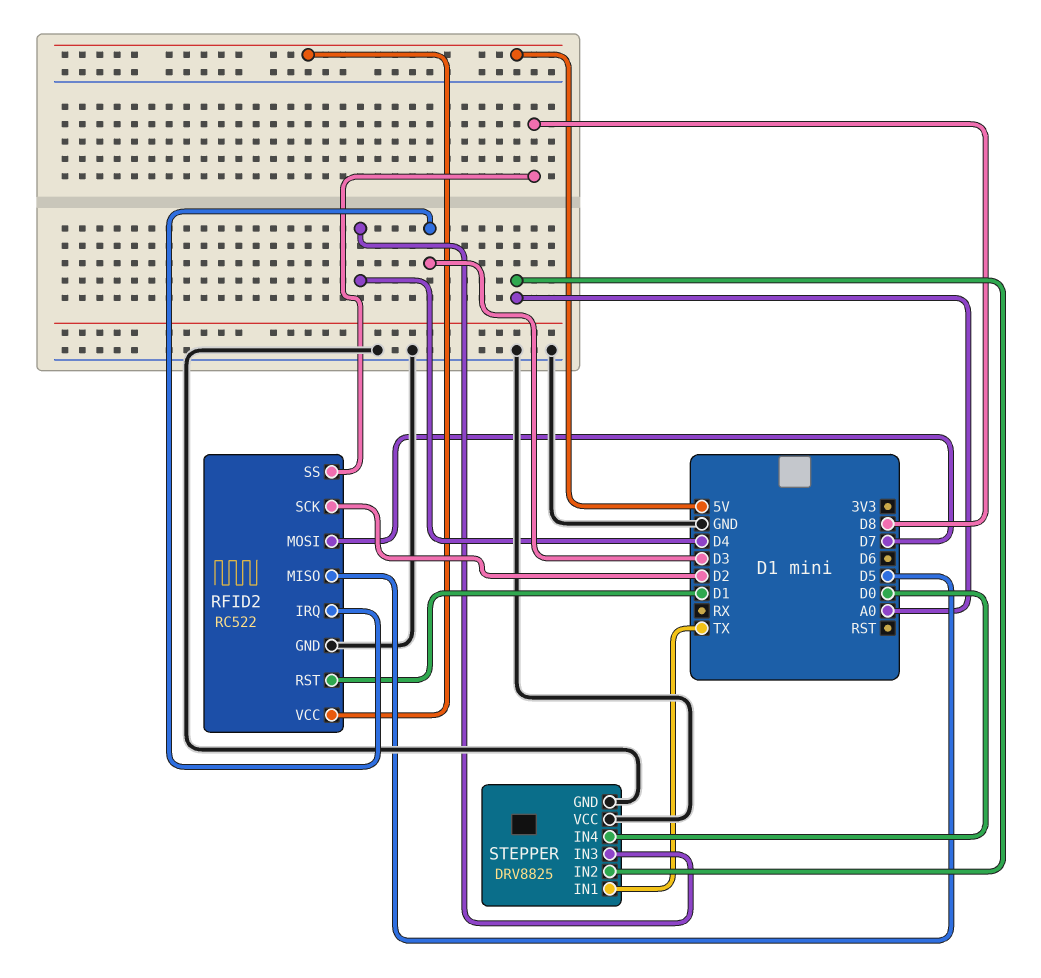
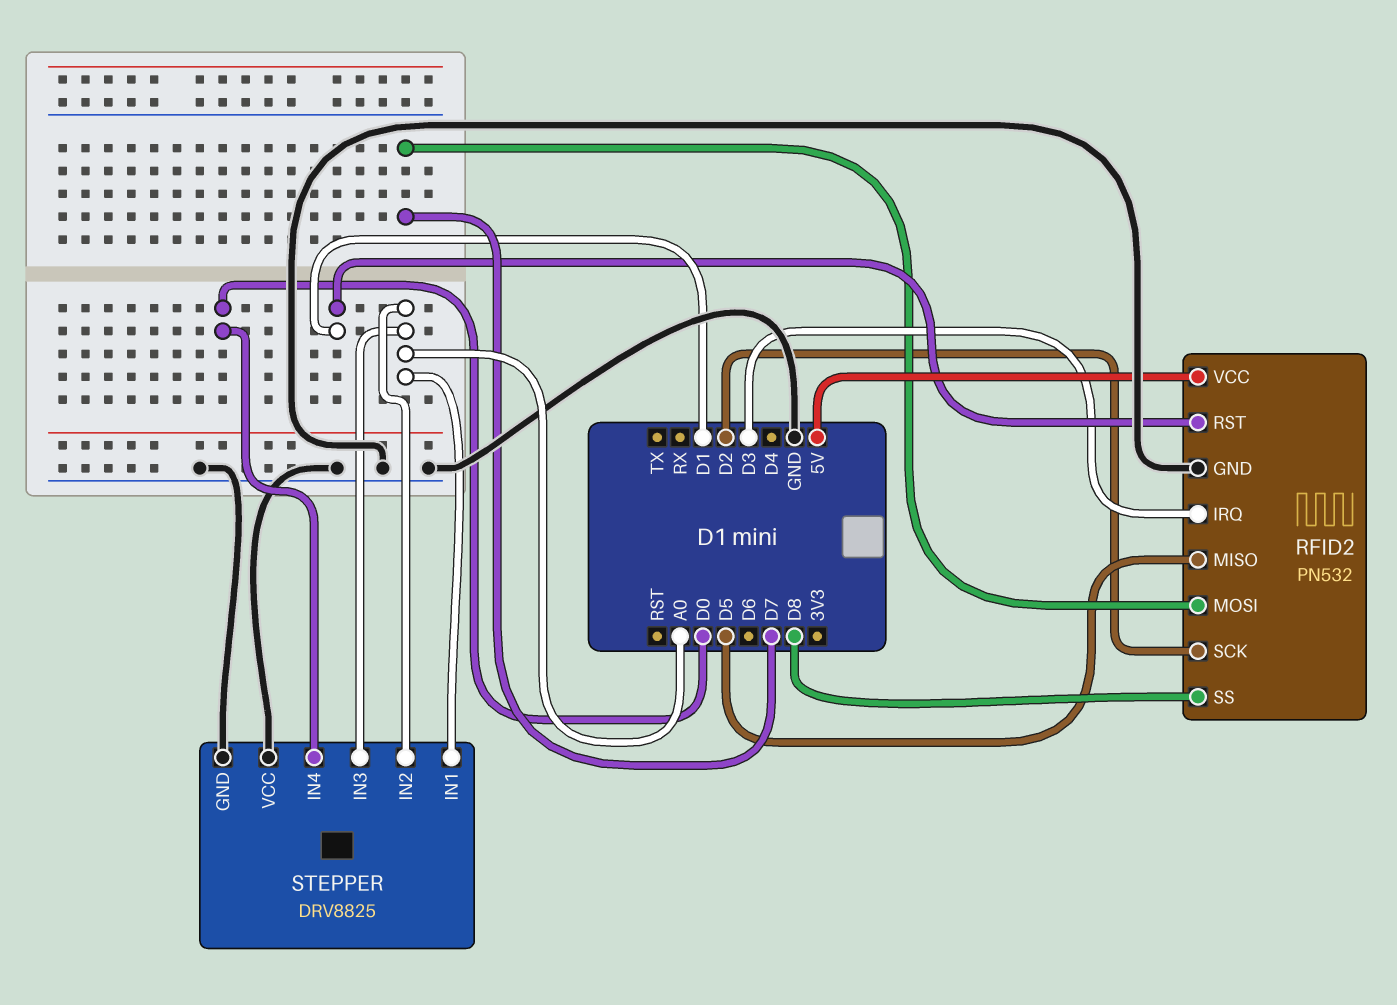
RFID2: RC522 -> PN532
STEPPER pin IN1: TX -> A0
STEPPER pin IN3: D4 -> A0

